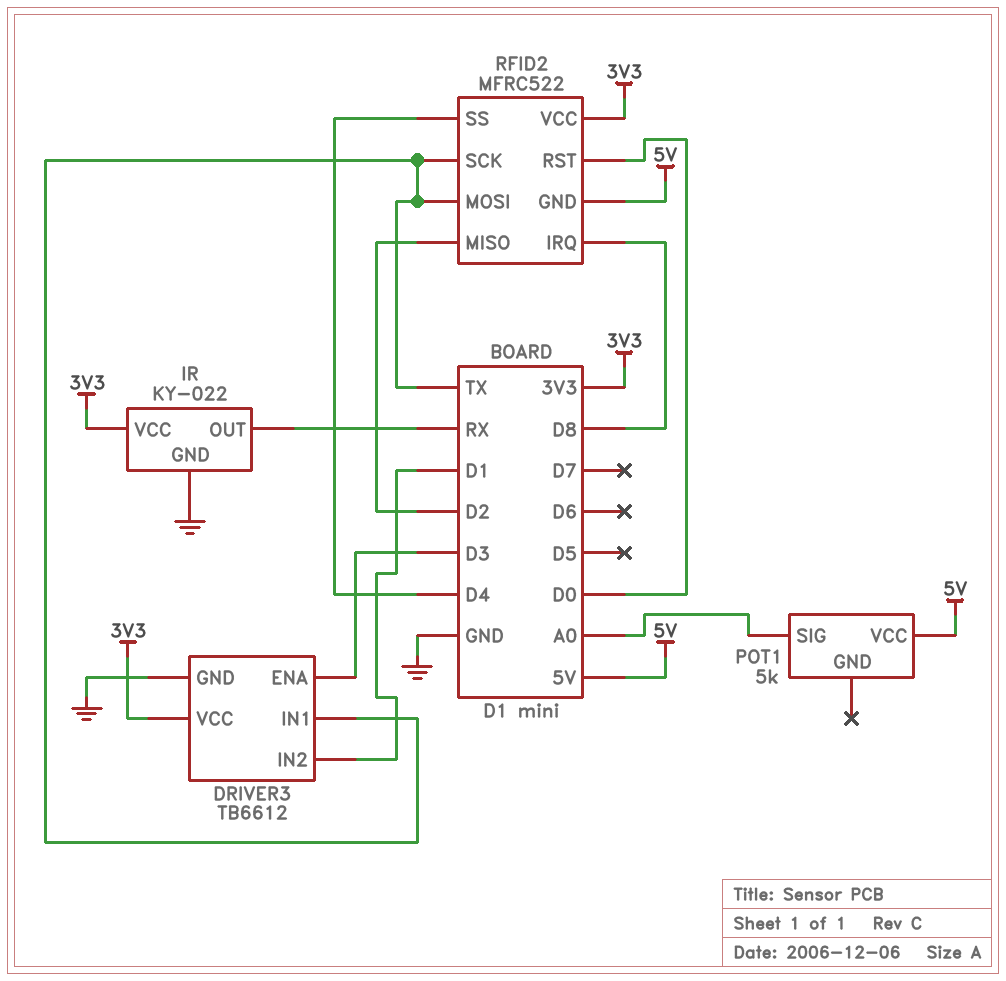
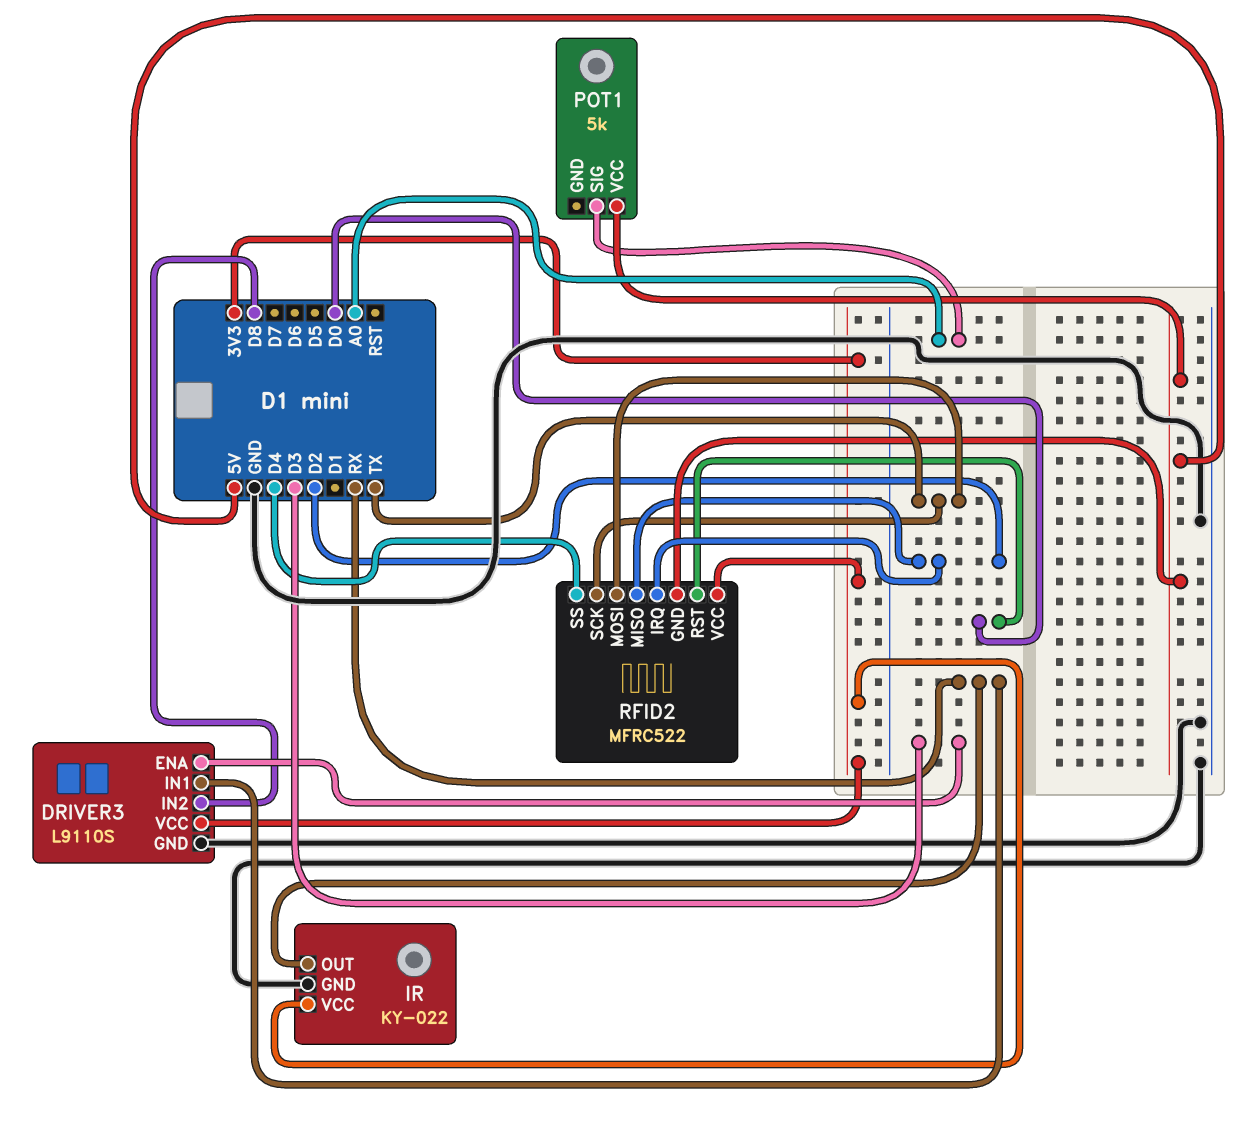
DRIVER3: TB6612 -> L9110S
DRIVER3 pin IN1: TX -> RX
DRIVER3 pin IN2: D1 -> D8
RFID2 pin IRQ: D8 -> D2

